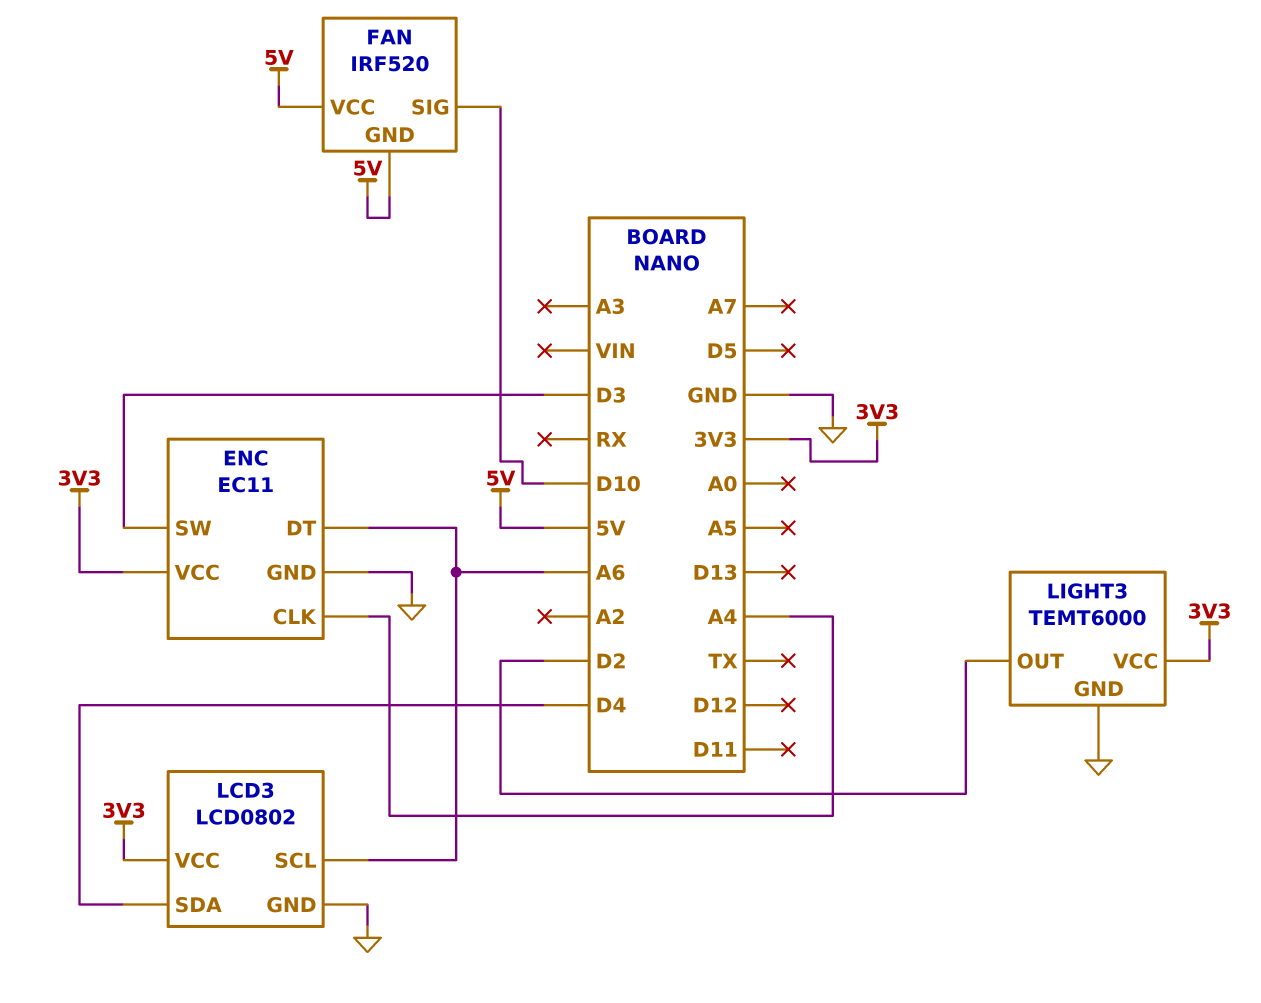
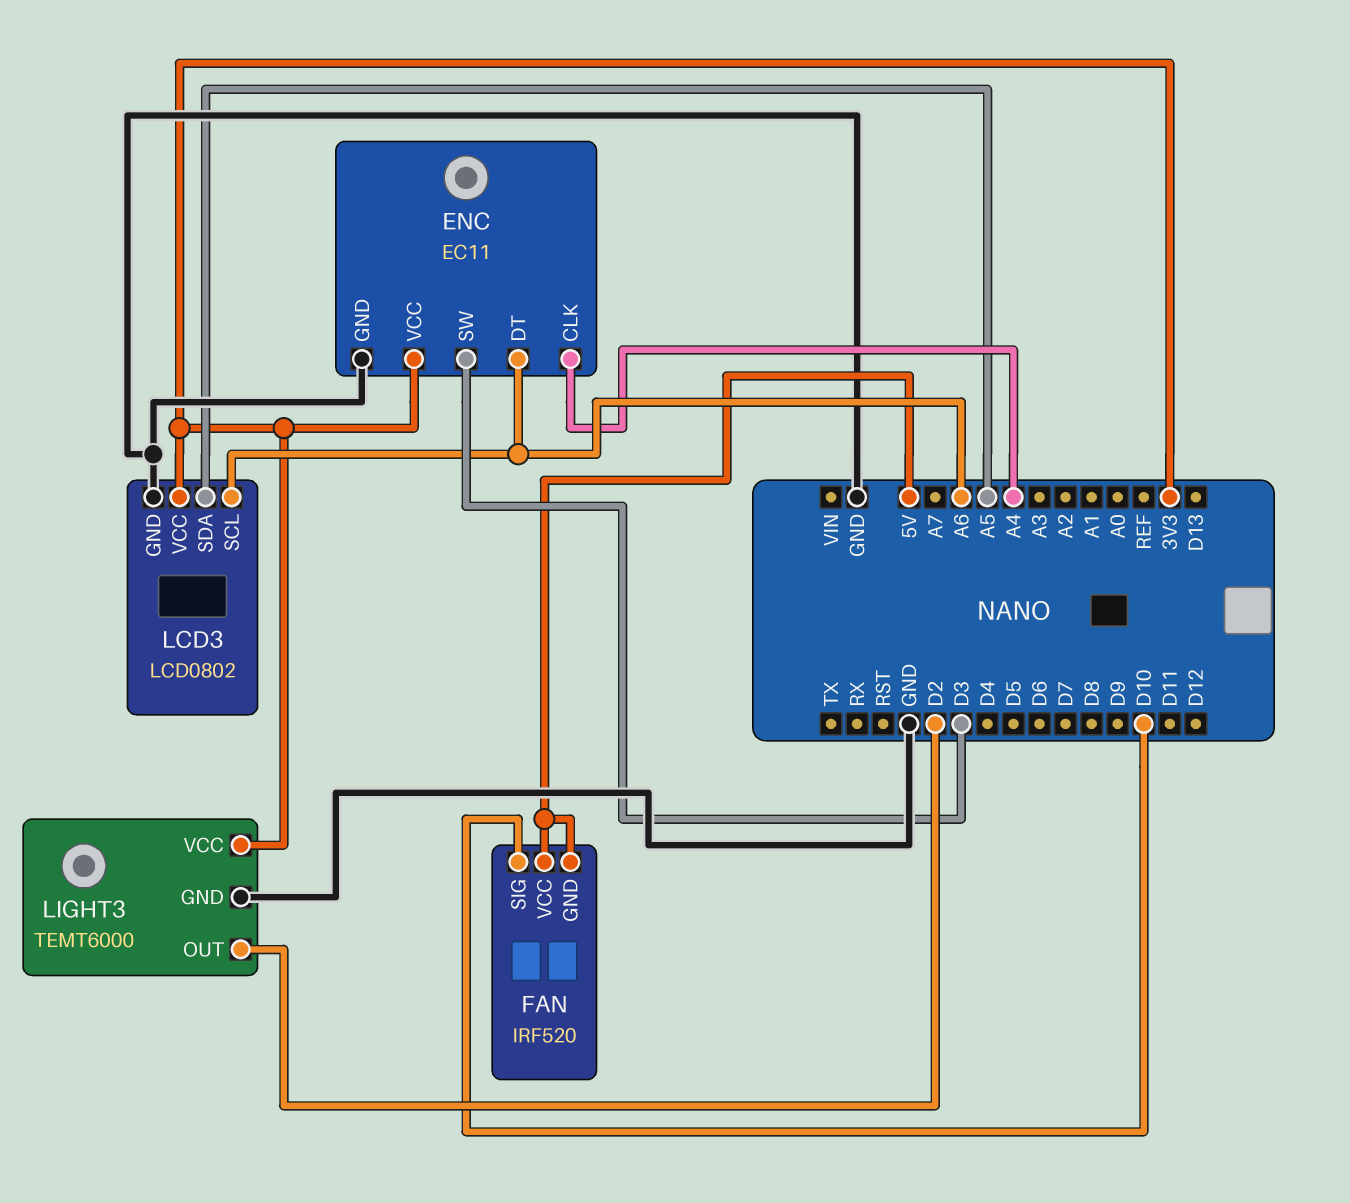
LCD3 pin SDA: D4 -> A5

